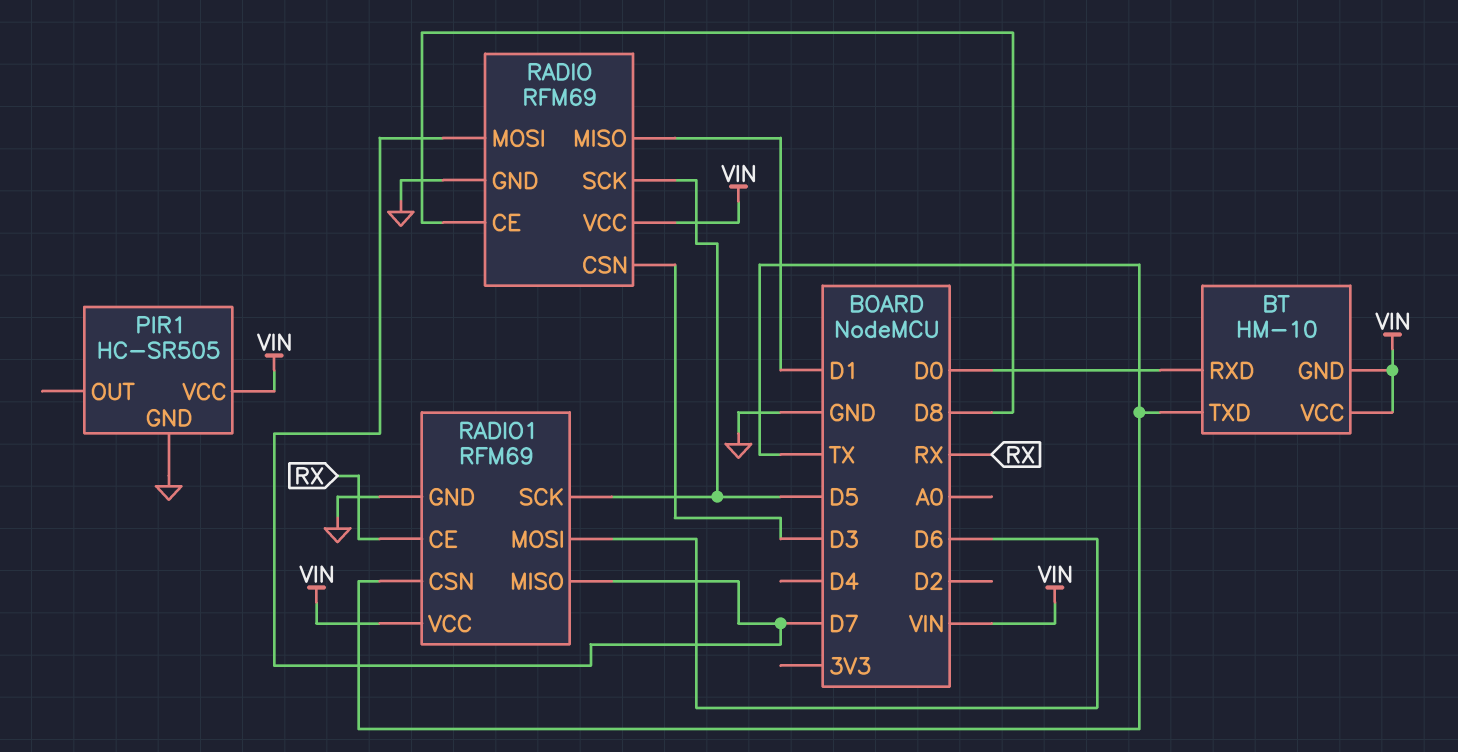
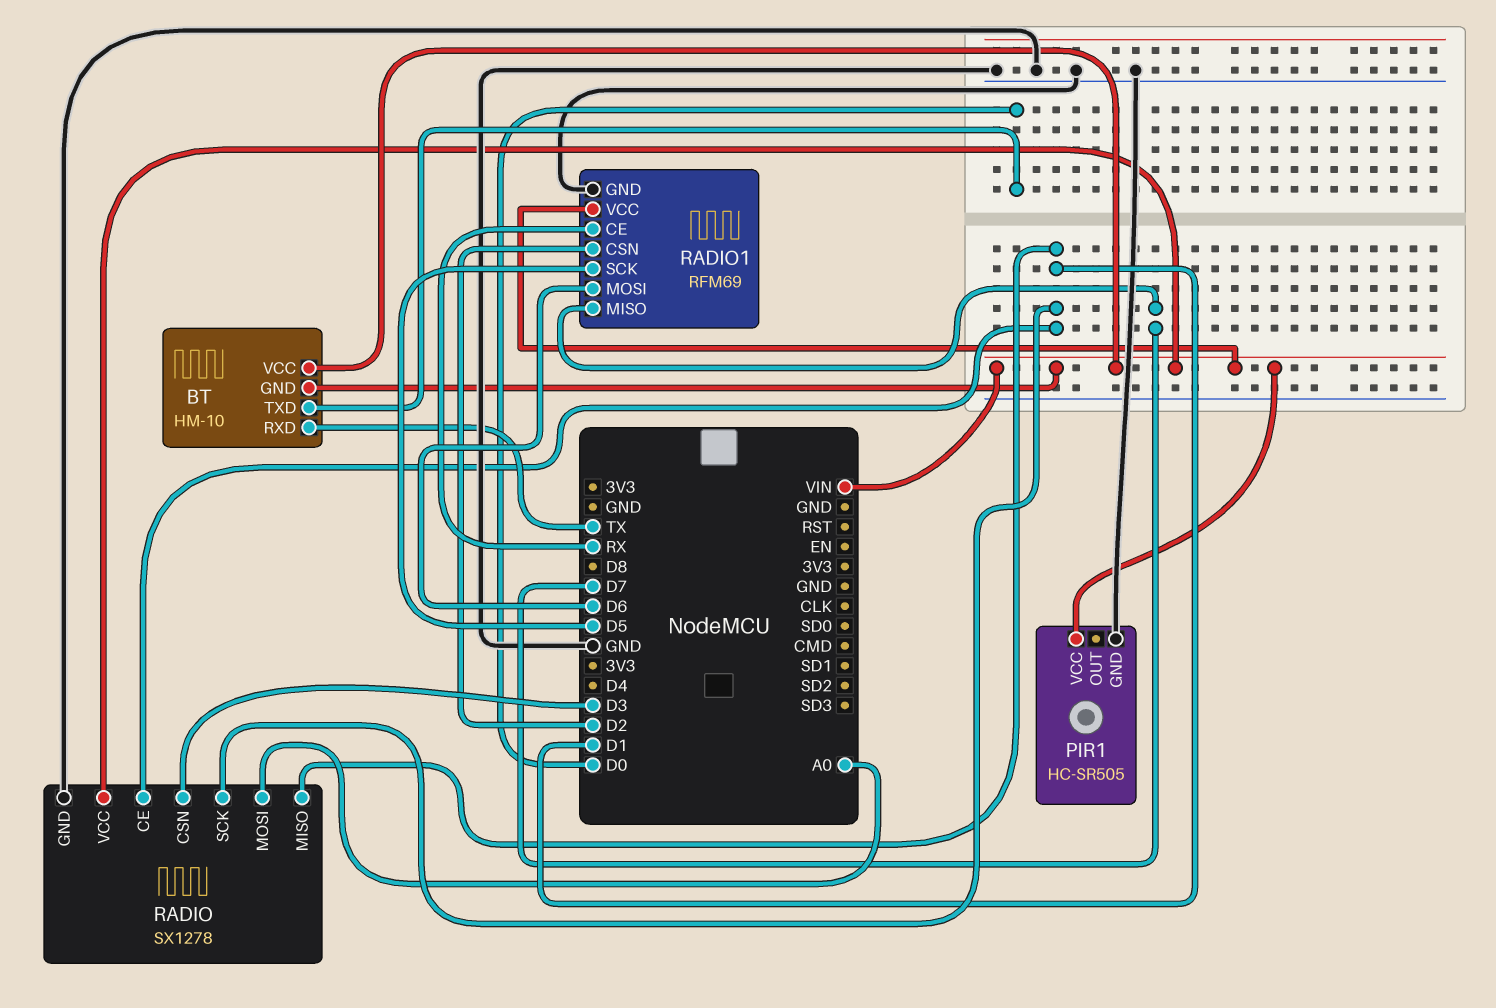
BT pin RXD: D0 -> TX
BT pin TXD: TX -> D0
RADIO: RFM69 -> SX1278
RADIO pin CE: D8 -> D1
RADIO pin MOSI: D7 -> A0
RADIO pin SCK: D5 -> D1
RADIO1 pin CSN: TX -> D2

